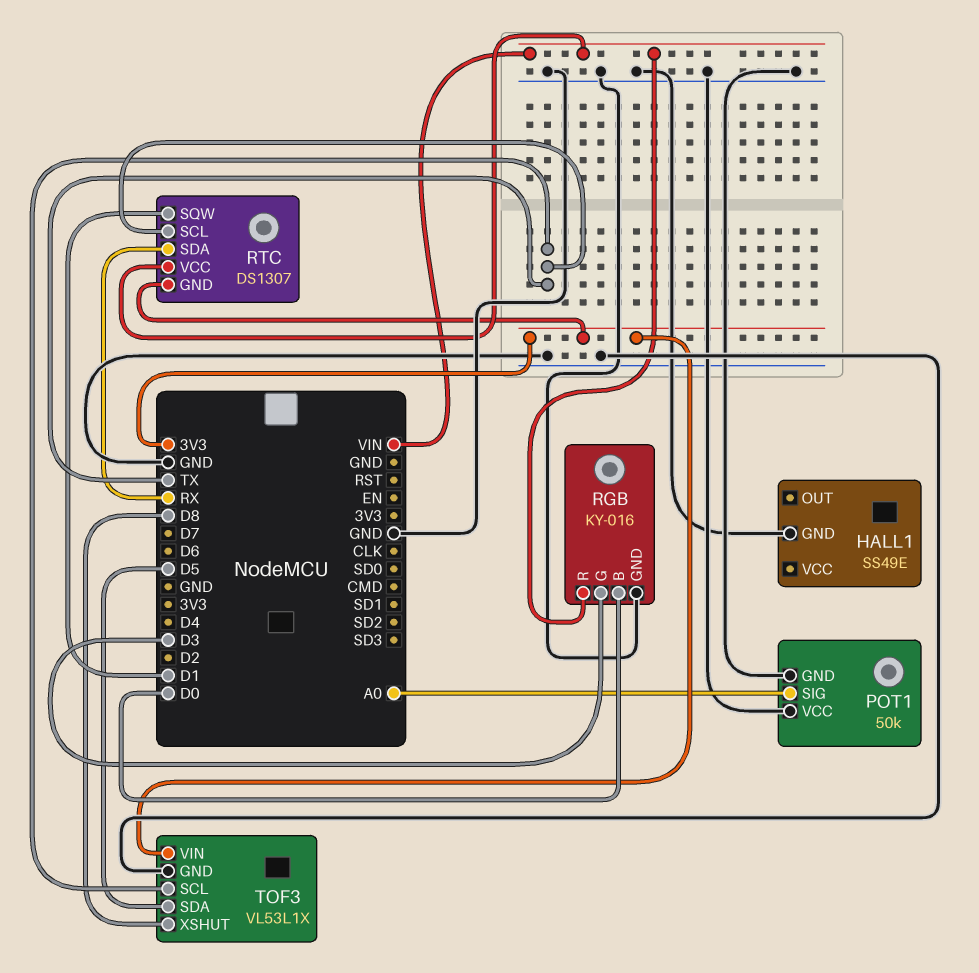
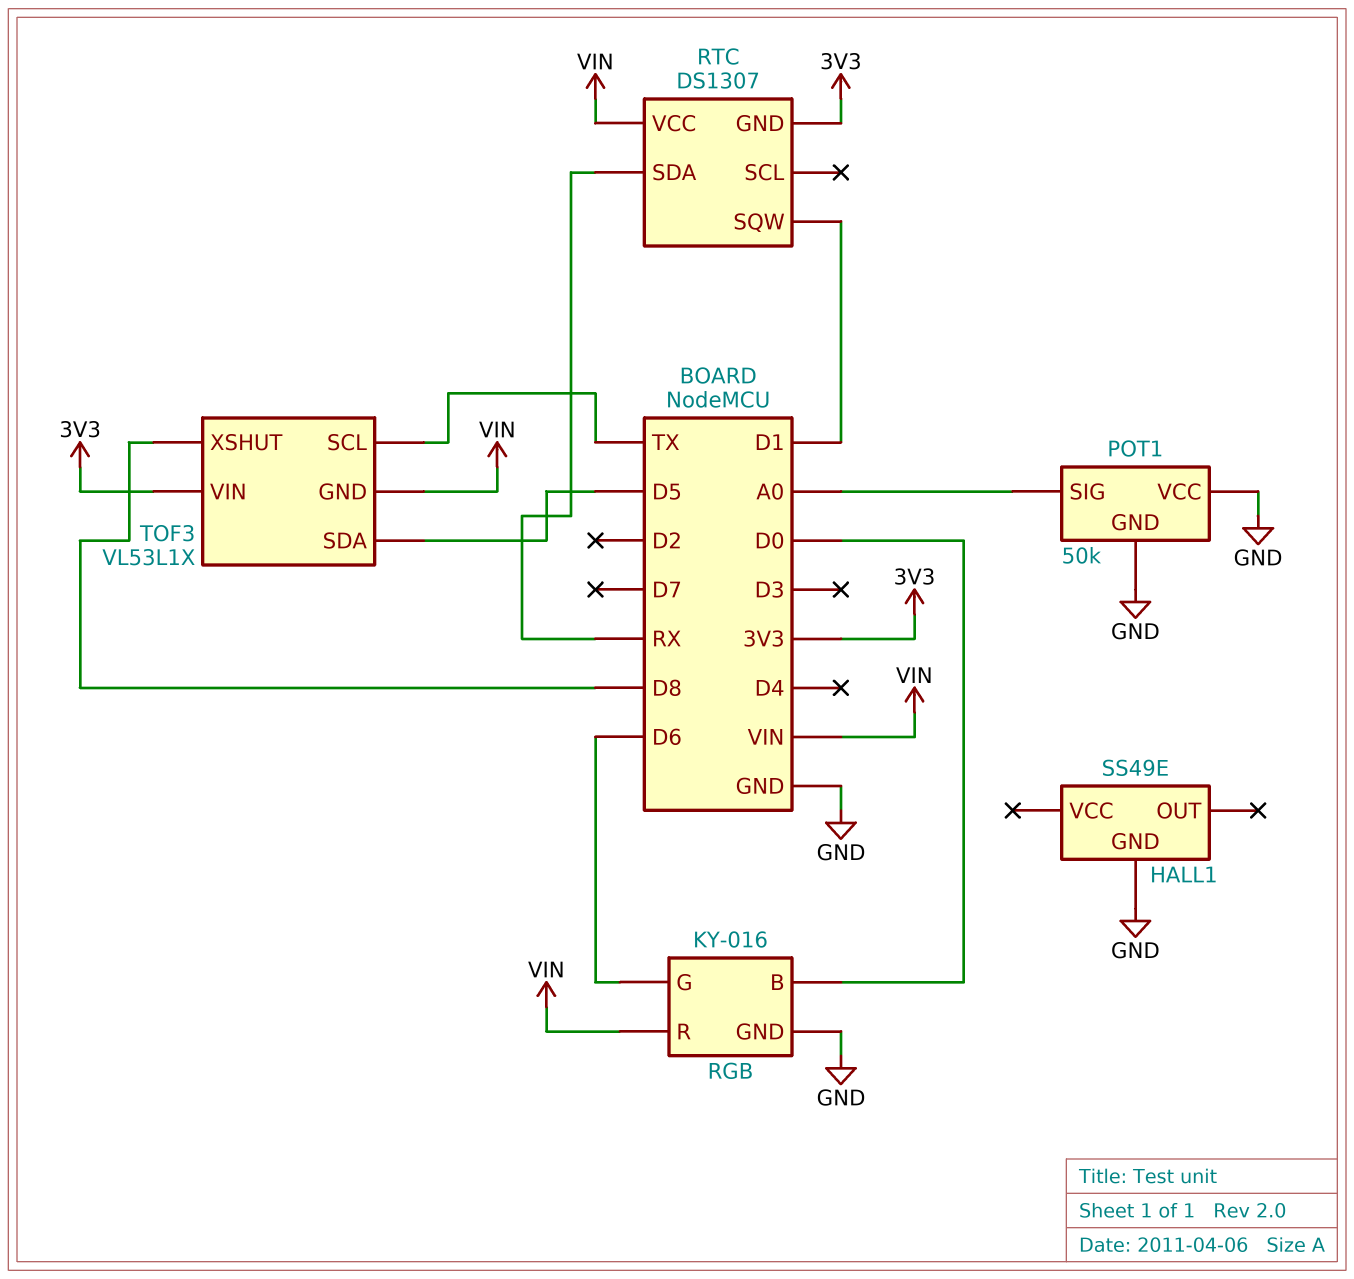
RGB pin G: D3 -> D6
RTC pin SCL: TX -> none
TOF3 pin GND: GND -> VIN

